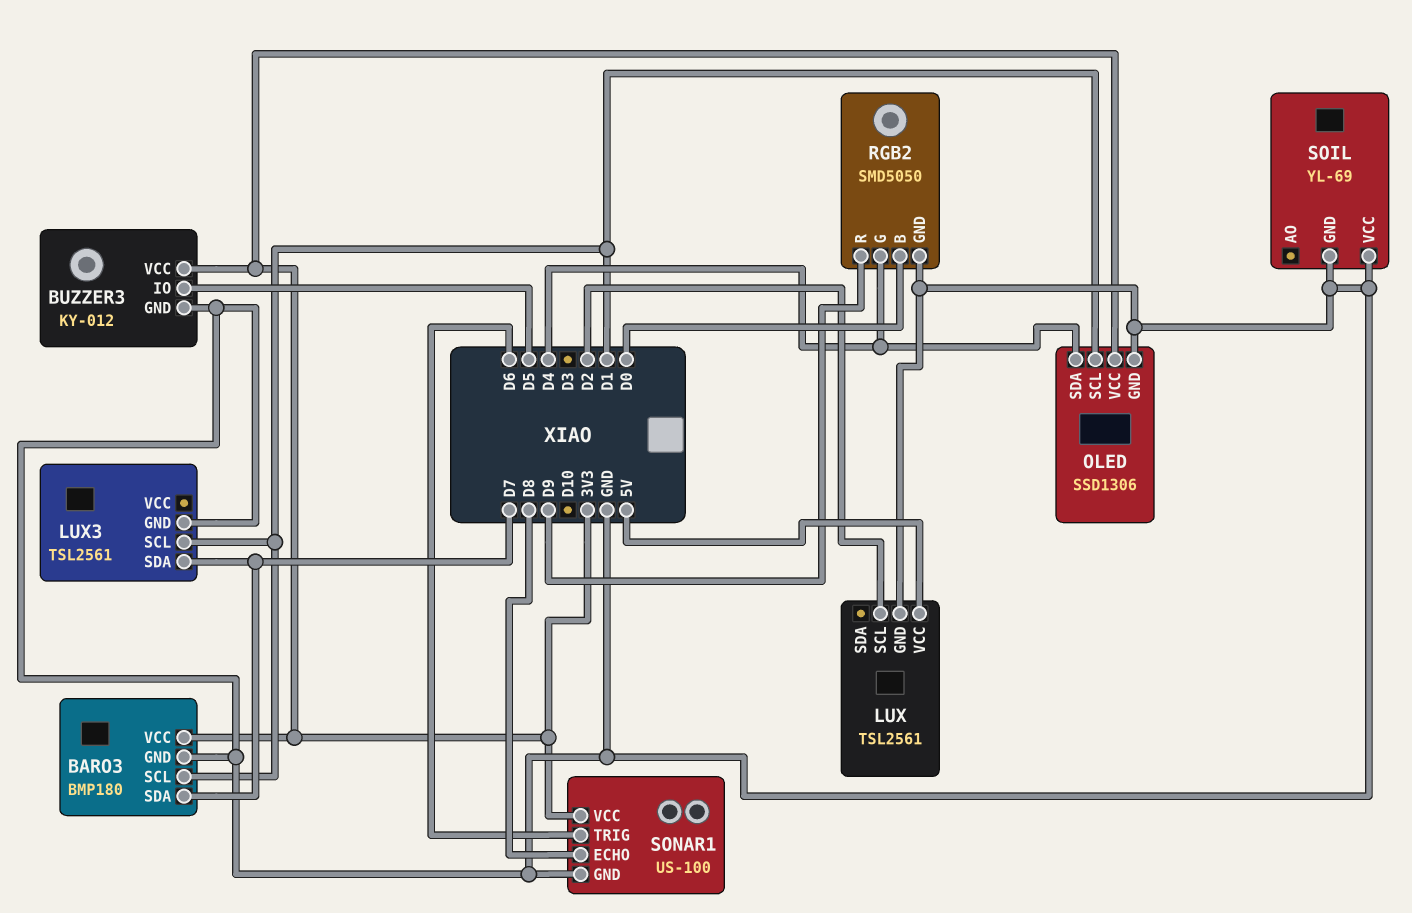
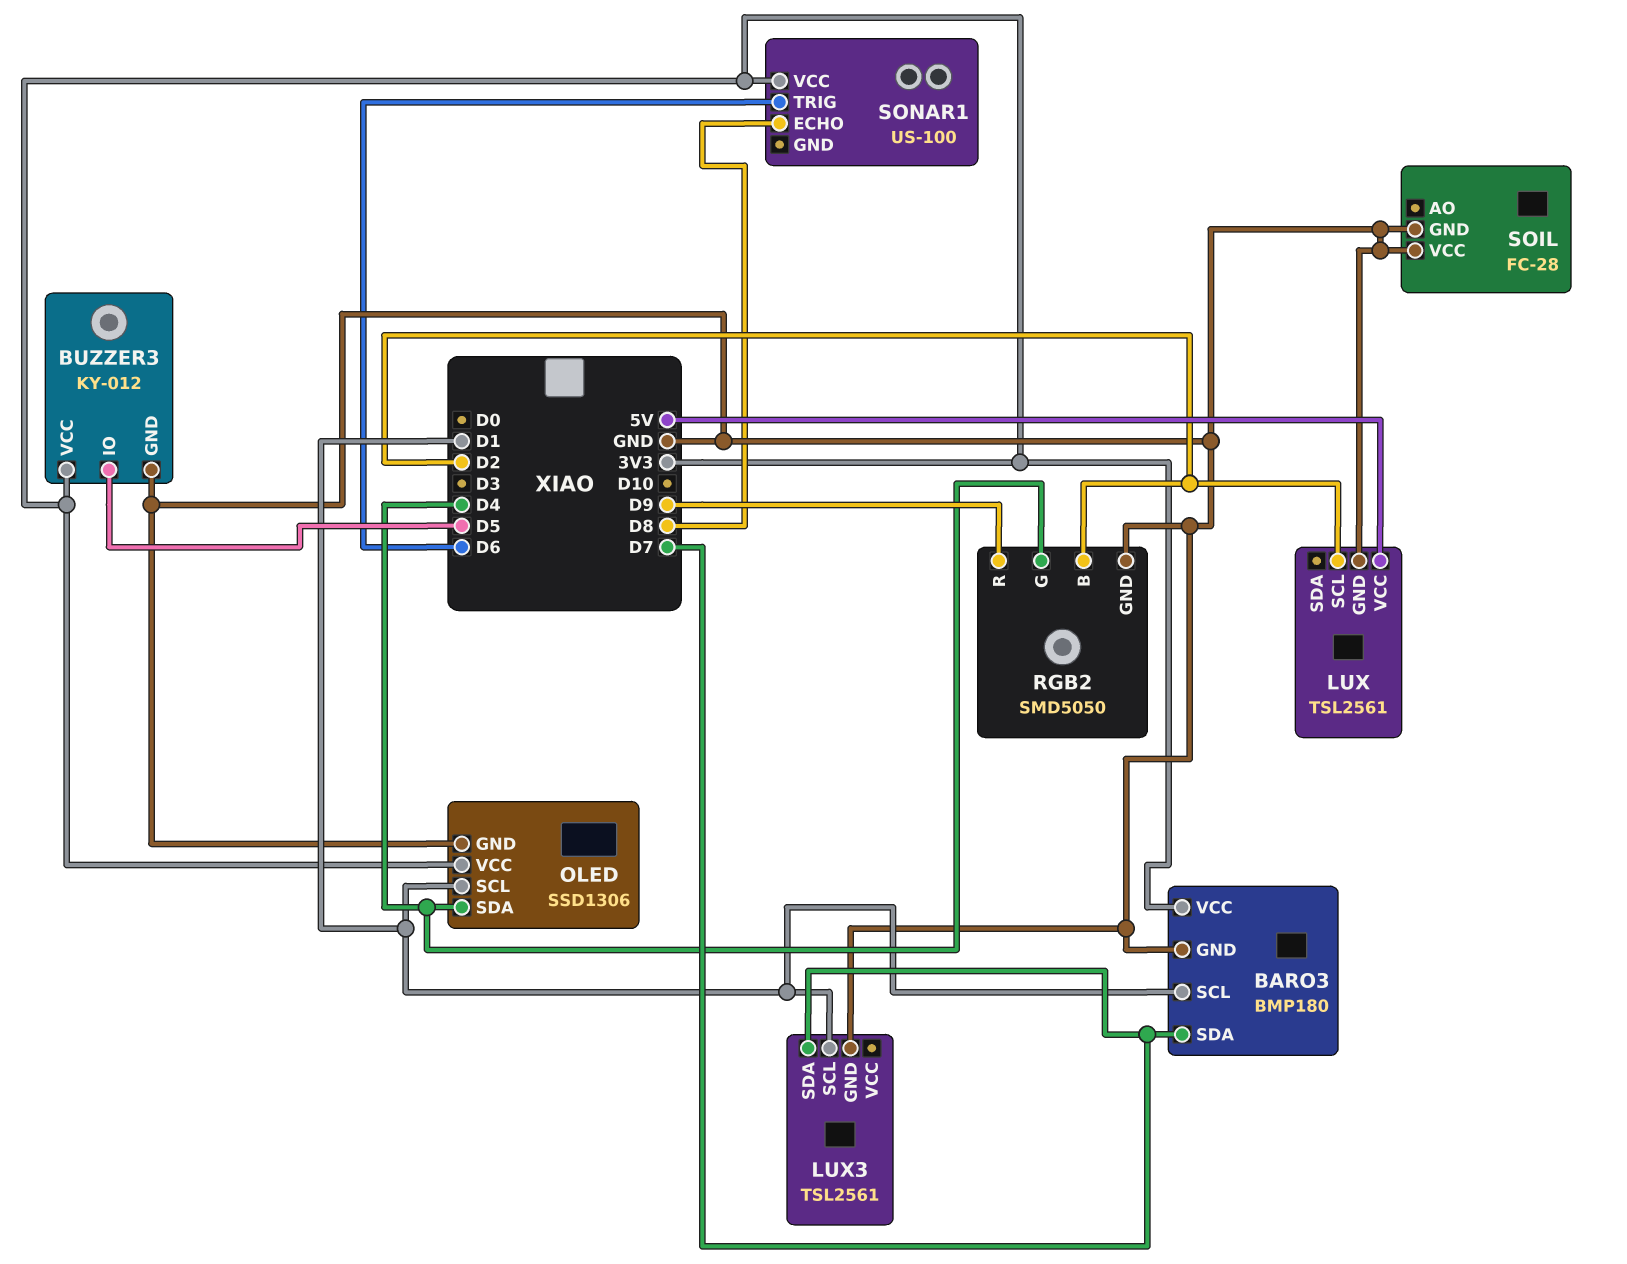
RGB2 pin B: D0 -> D2
SOIL: YL-69 -> FC-28
SONAR1 pin GND: GND -> none

